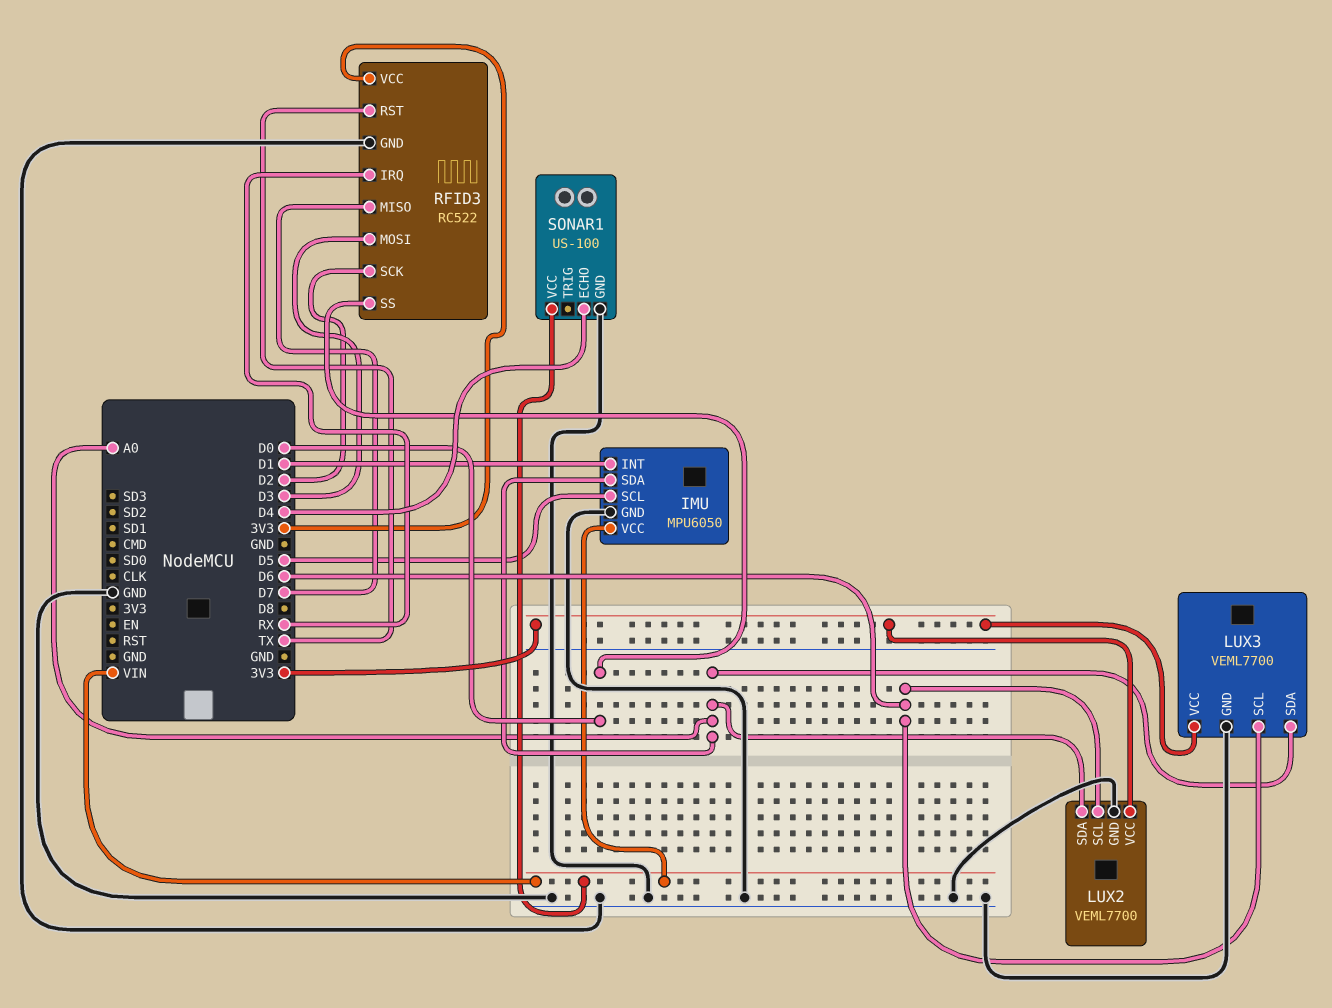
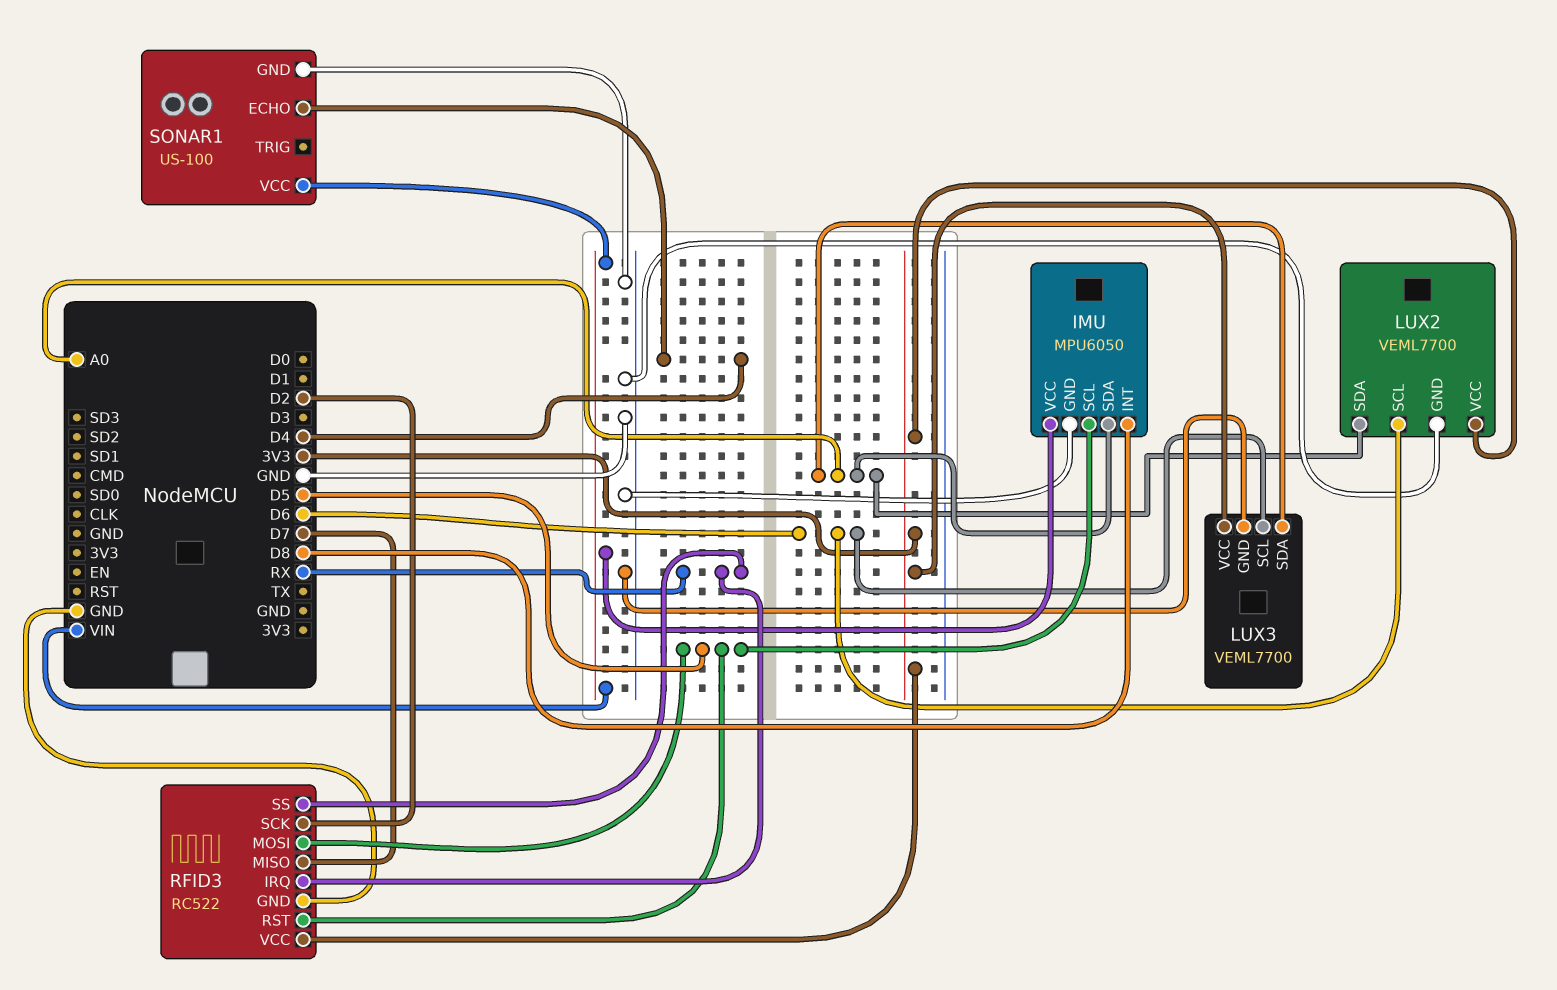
IMU pin INT: D1 -> D8
RFID3 pin MOSI: D3 -> D5
RFID3 pin RST: TX -> D5
RFID3 pin SS: D0 -> RX

